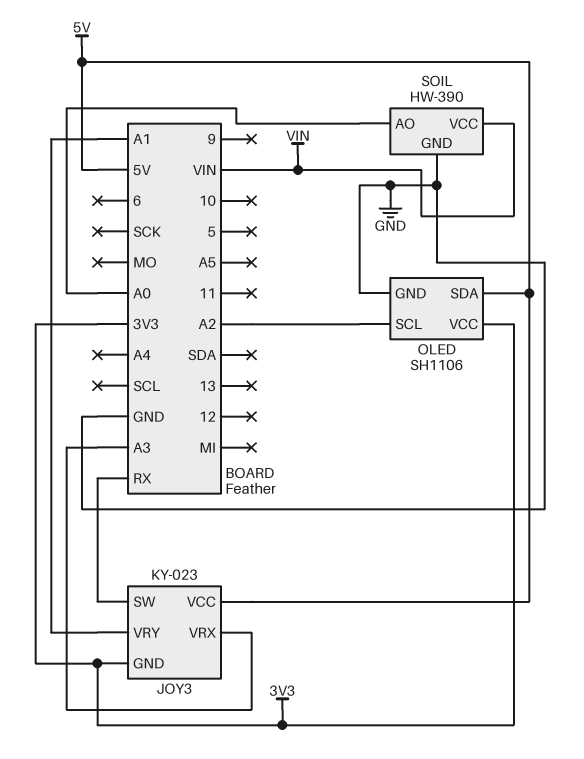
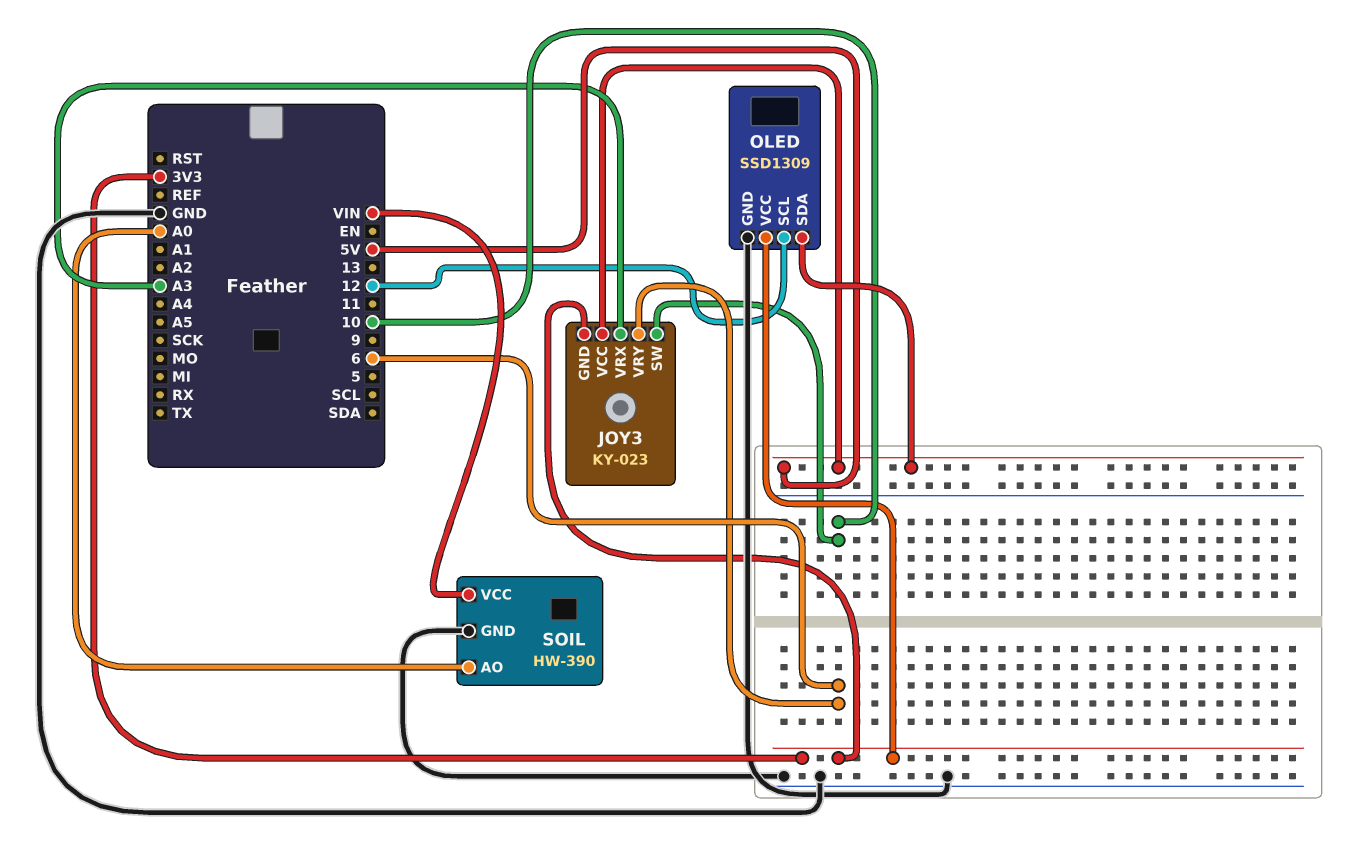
JOY3 pin SW: RX -> 10
JOY3 pin VRY: A1 -> 6
OLED: SH1106 -> SSD1309
OLED pin SCL: A2 -> 12

